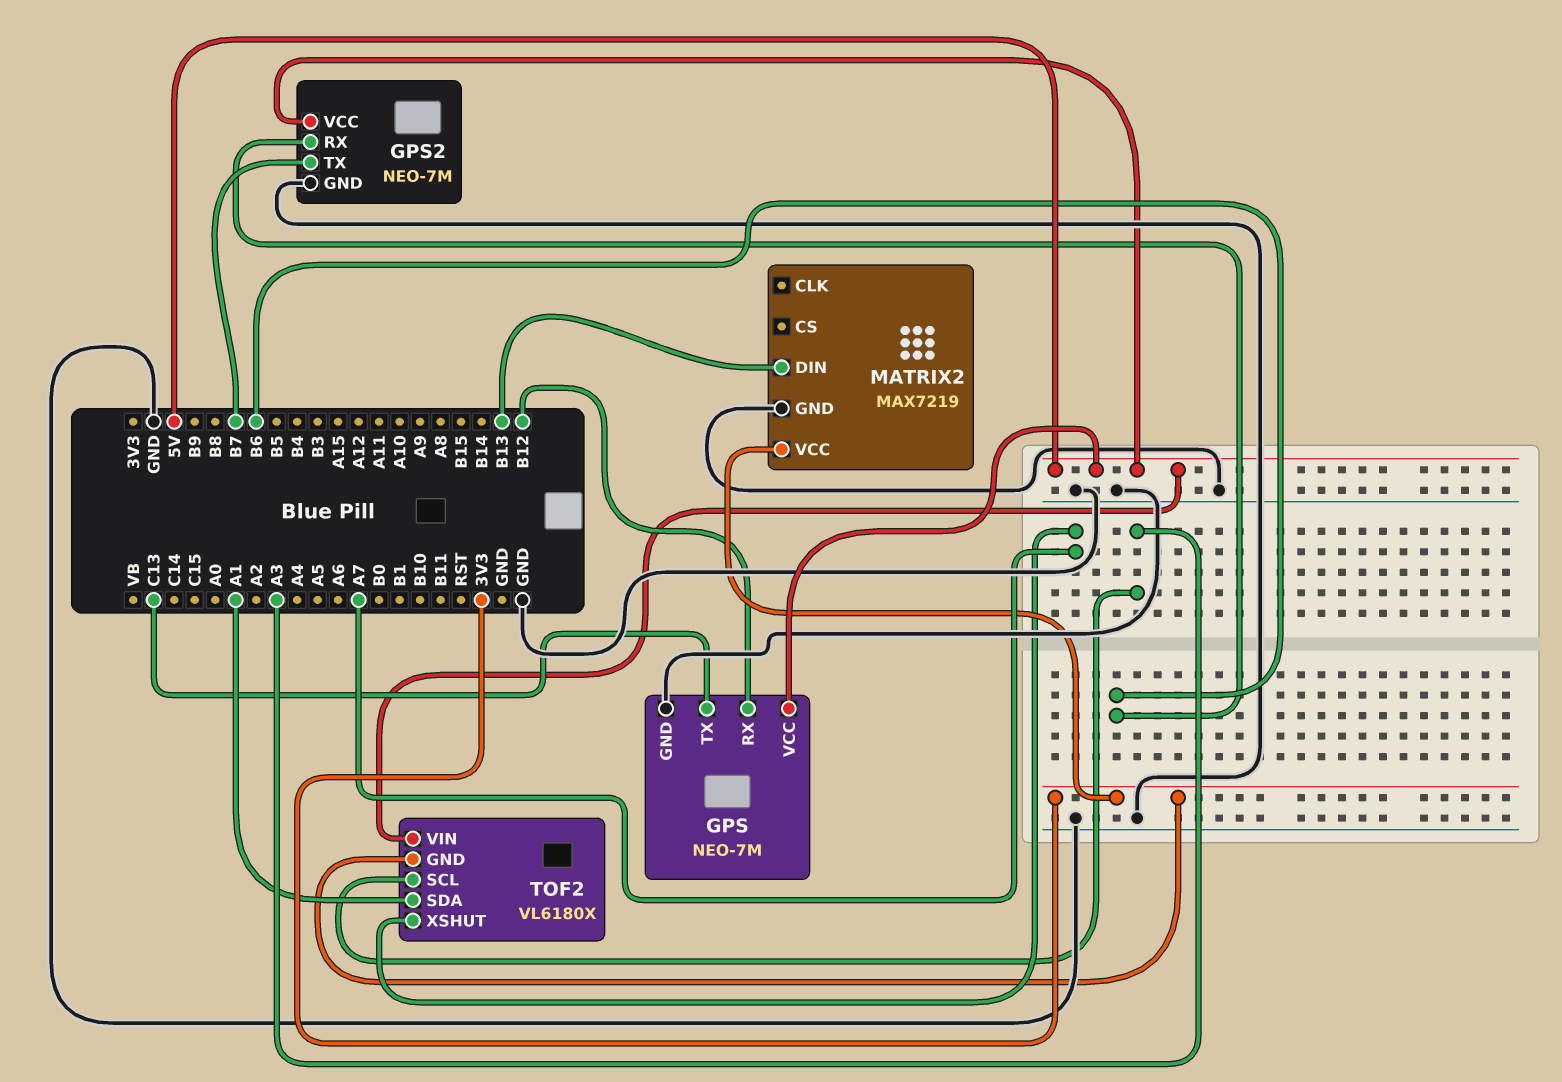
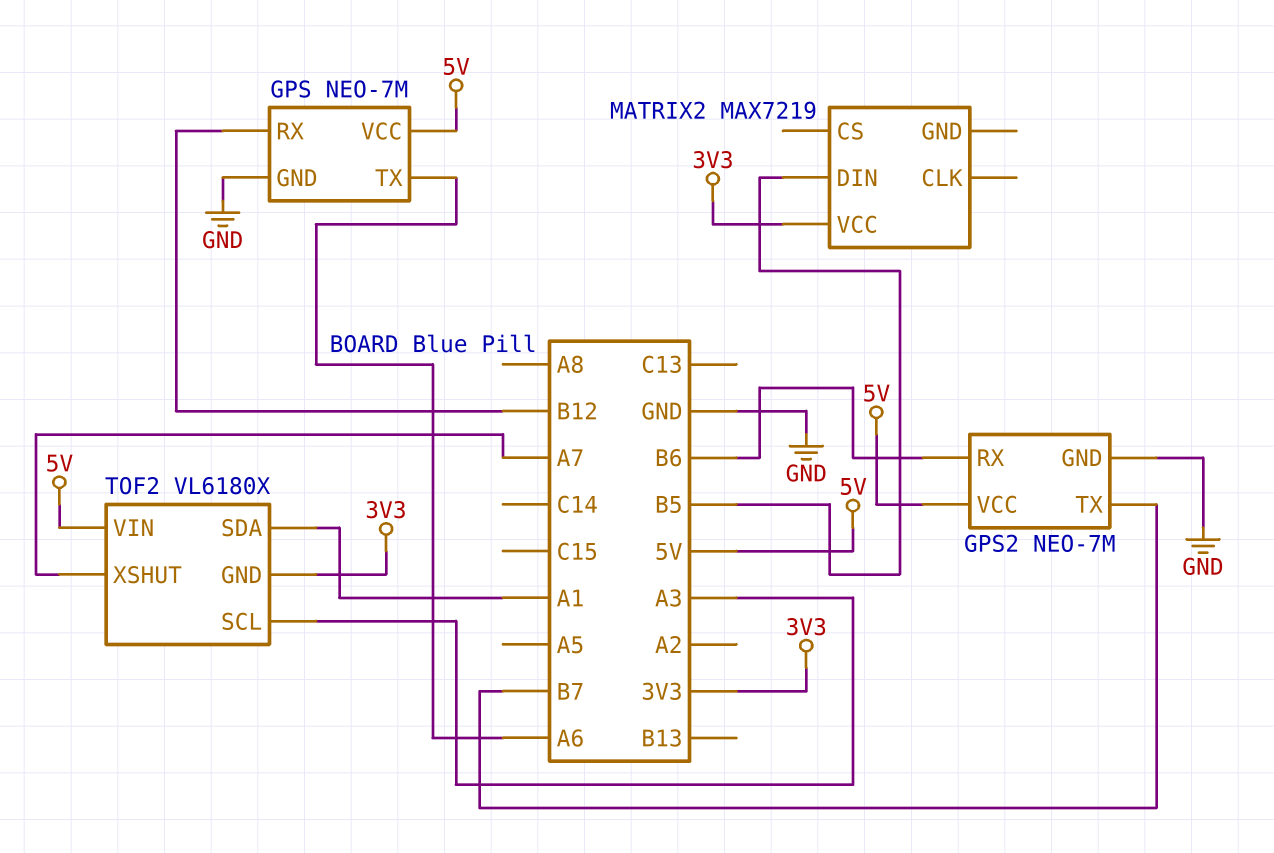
GPS pin TX: C13 -> A6
MATRIX2 pin DIN: B13 -> B5
MATRIX2 pin GND: GND -> none

